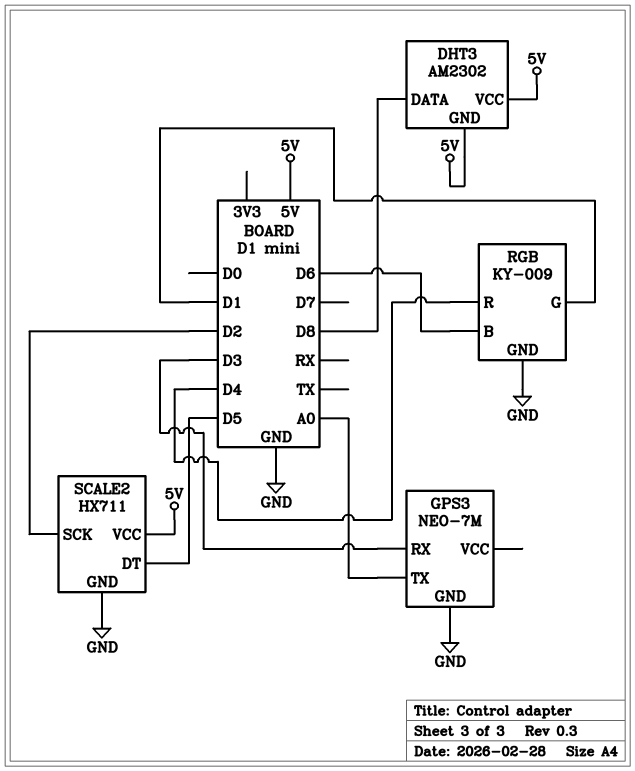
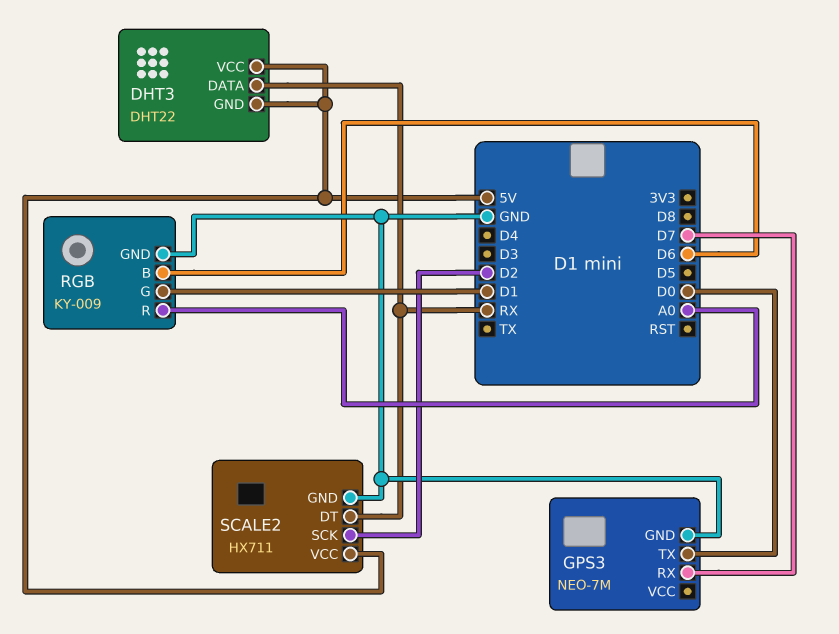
DHT3: AM2302 -> DHT22
DHT3 pin DATA: D8 -> RX
GPS3 pin RX: D3 -> D7
GPS3 pin TX: A0 -> D0
RGB pin R: D4 -> A0
SCALE2 pin DT: D5 -> RX

